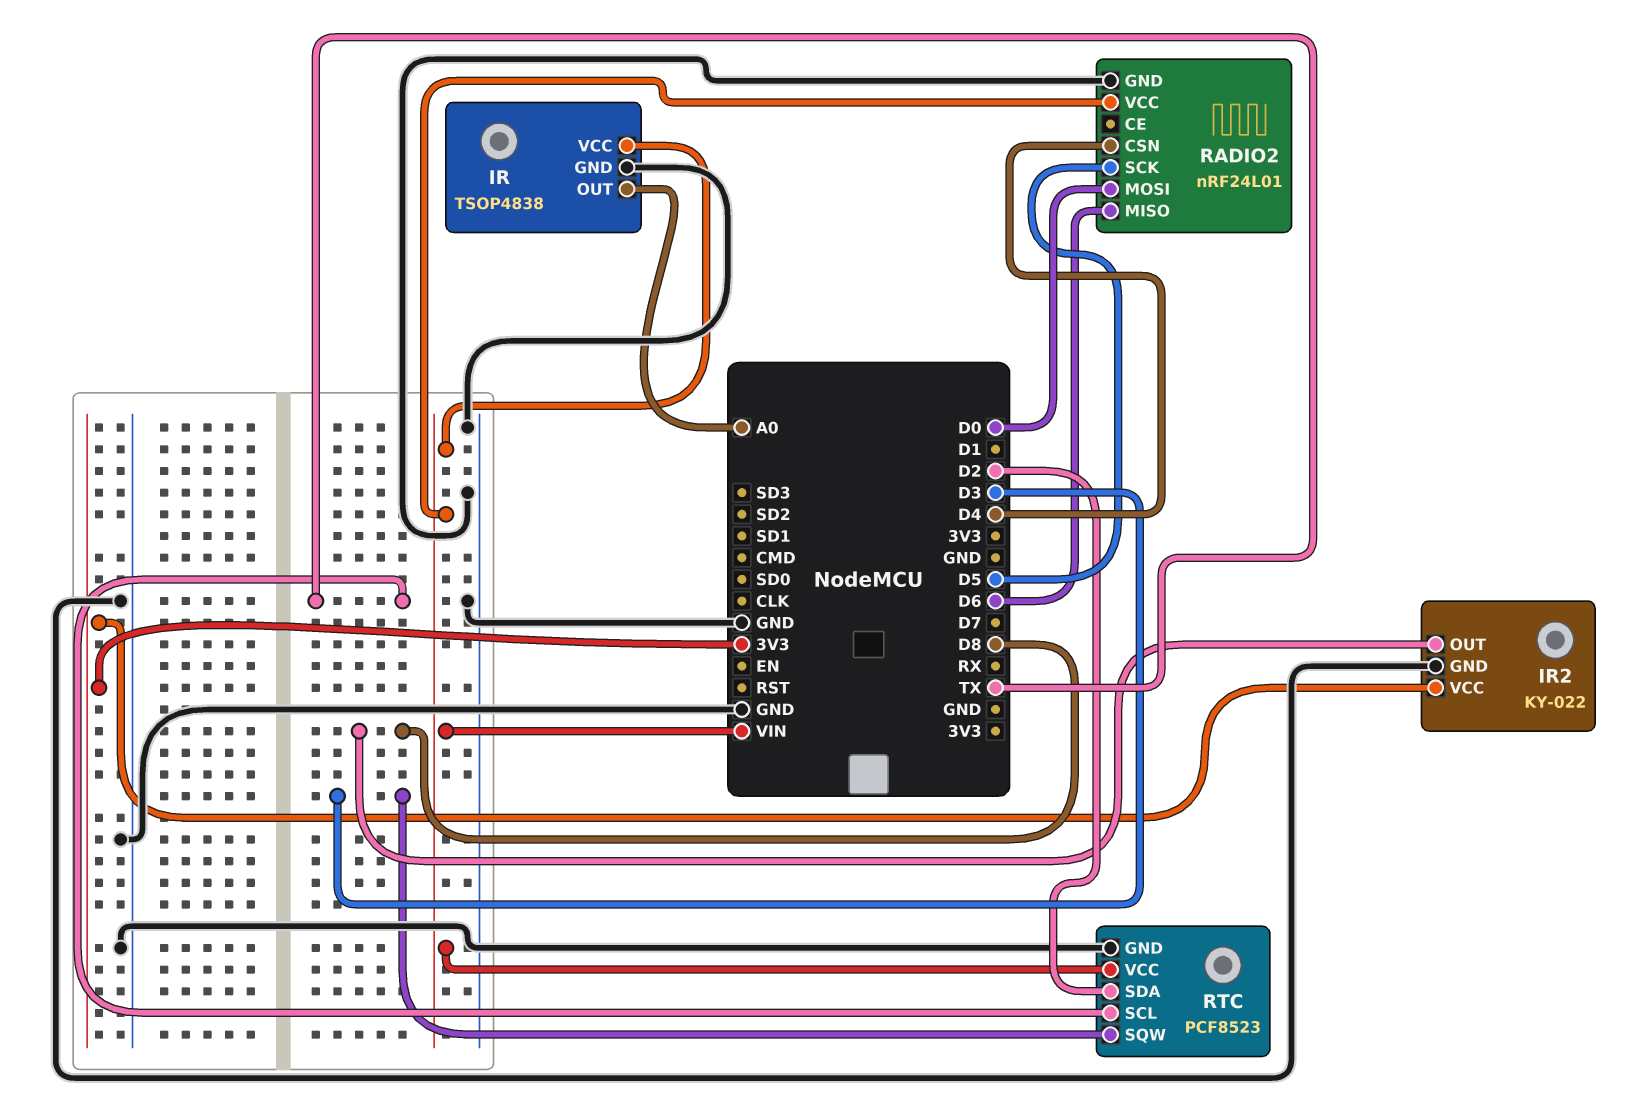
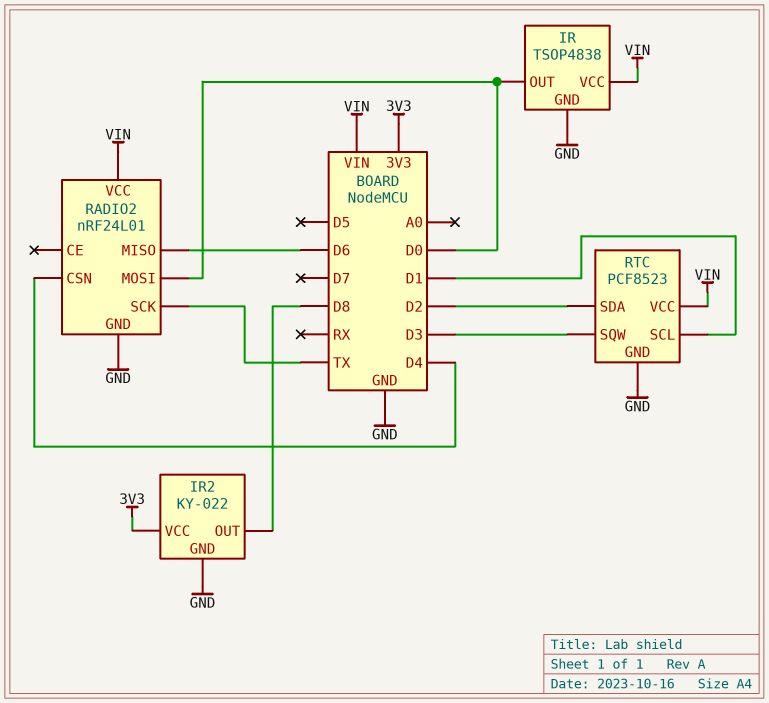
IR pin OUT: A0 -> D0
RADIO2 pin SCK: D5 -> TX
RTC pin SCL: TX -> D1

